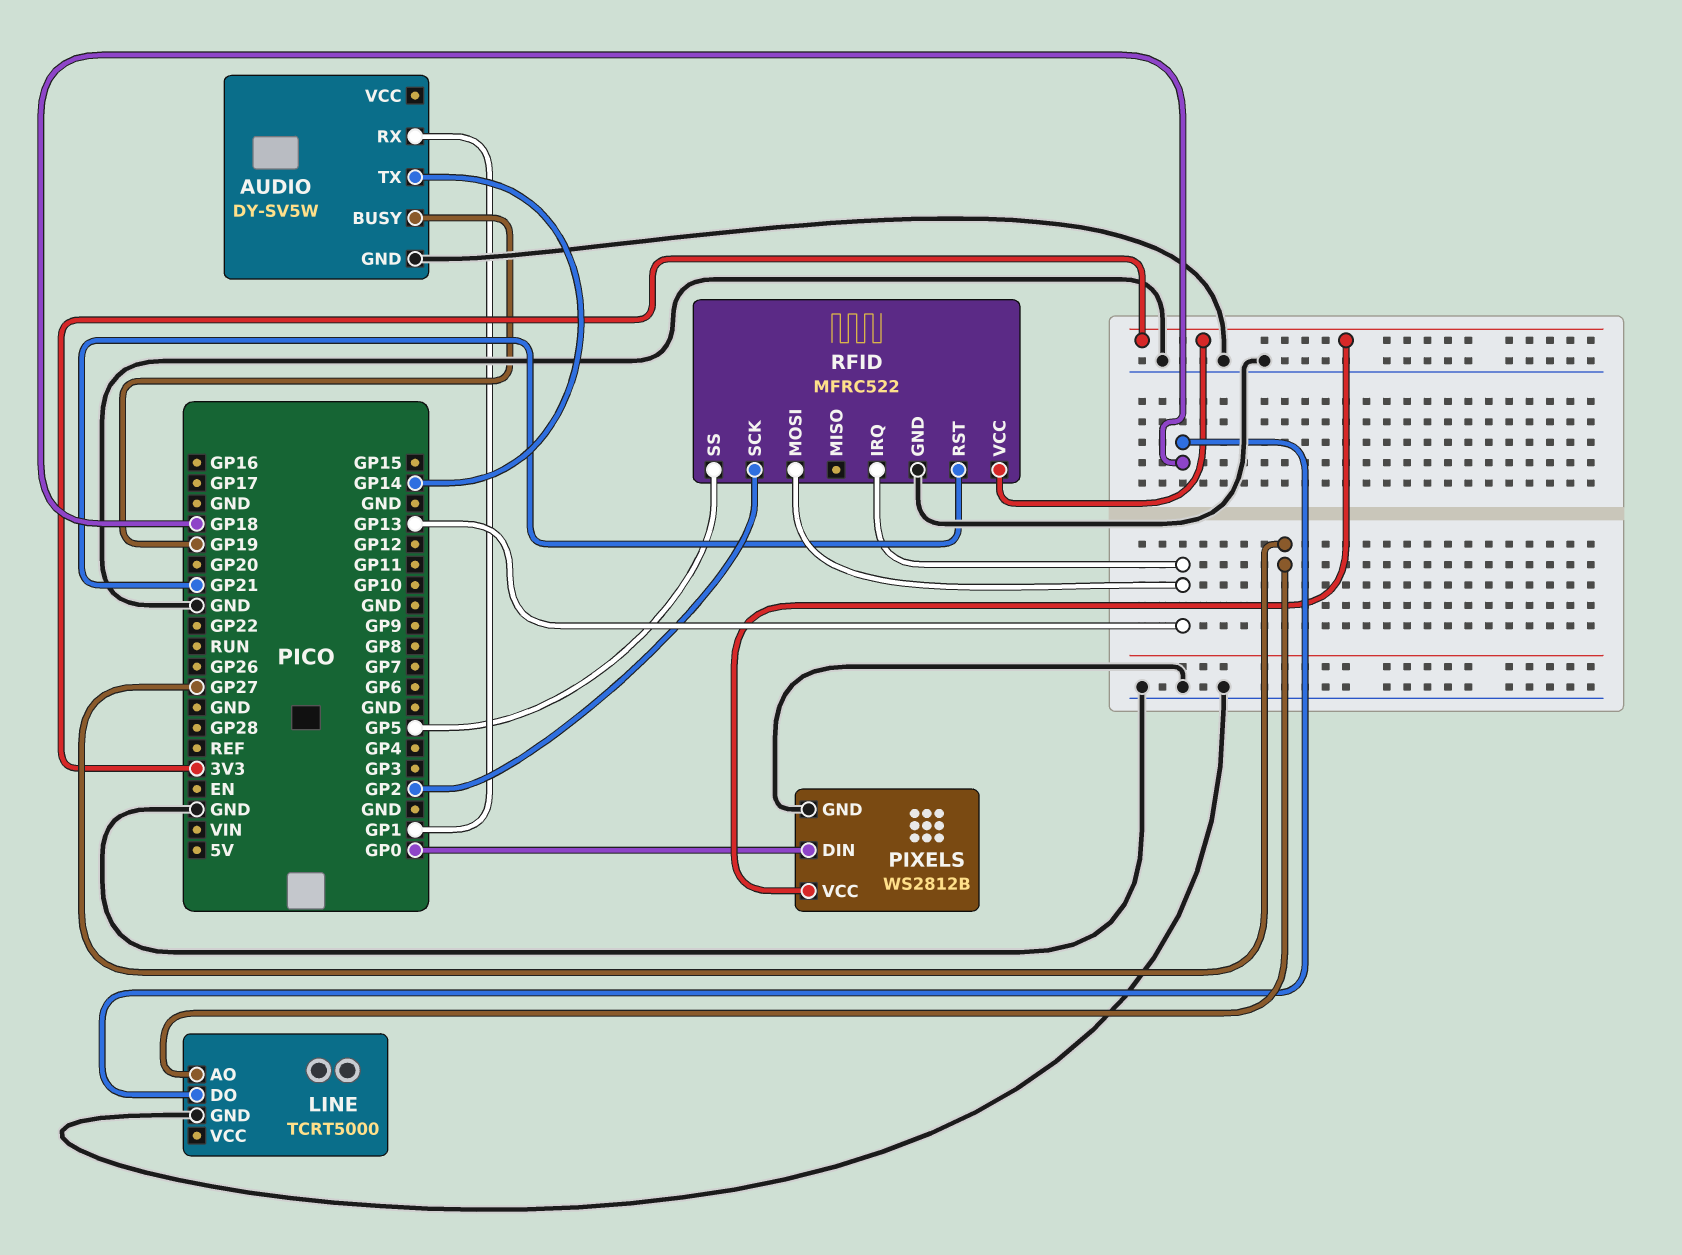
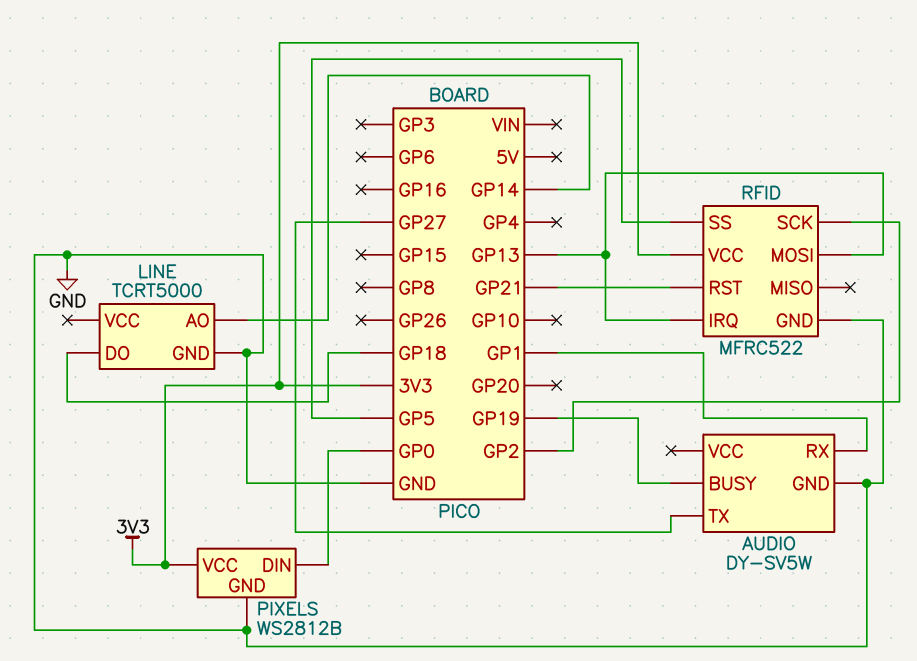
AUDIO pin TX: GP14 -> GP27
LINE pin AO: GP27 -> GP14

